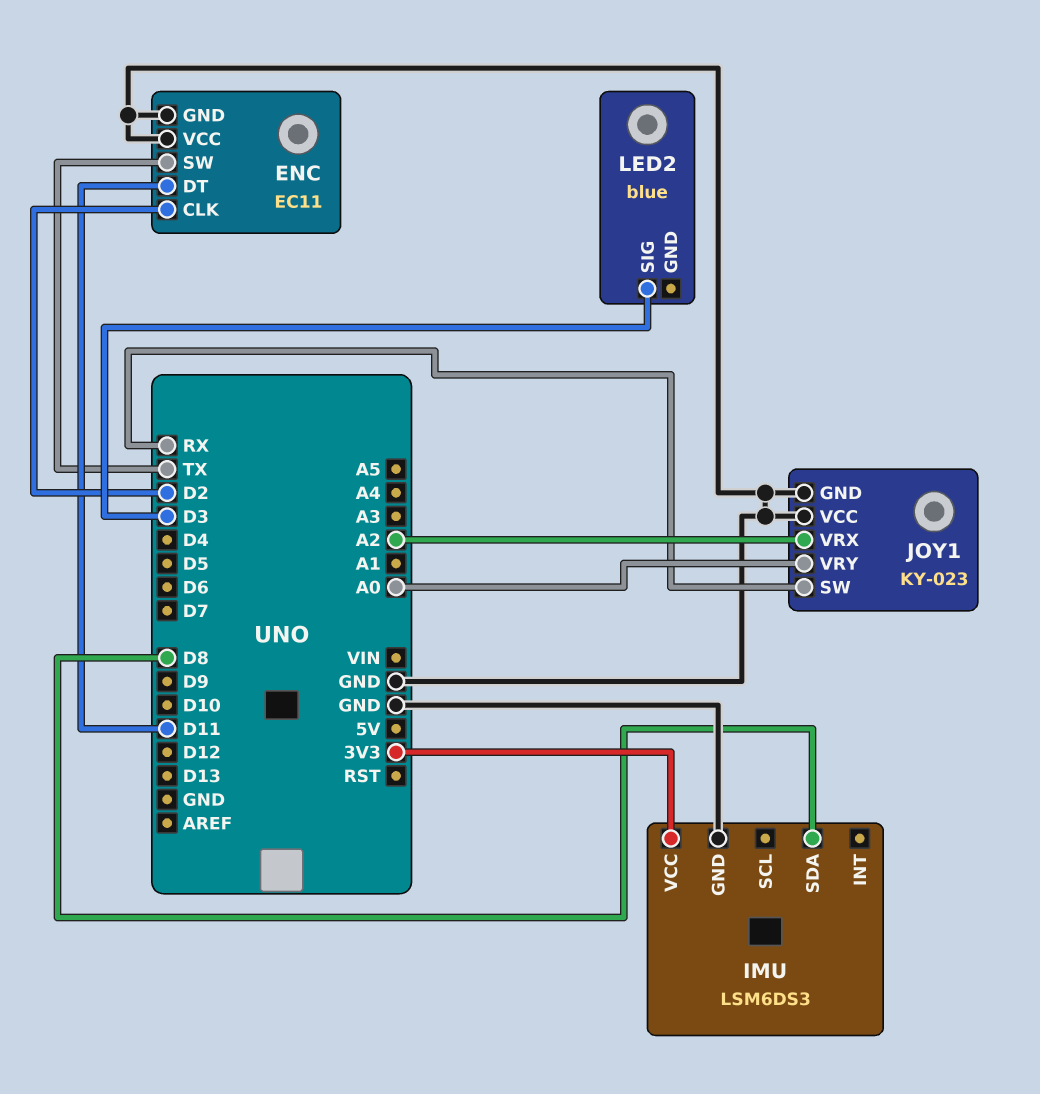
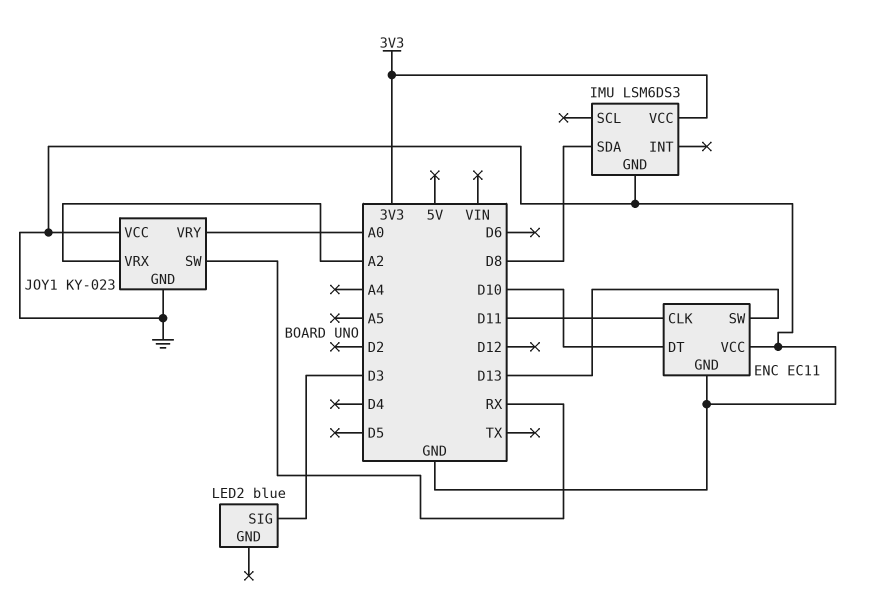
ENC pin CLK: D2 -> D11
ENC pin DT: D11 -> D10
ENC pin SW: TX -> D13

